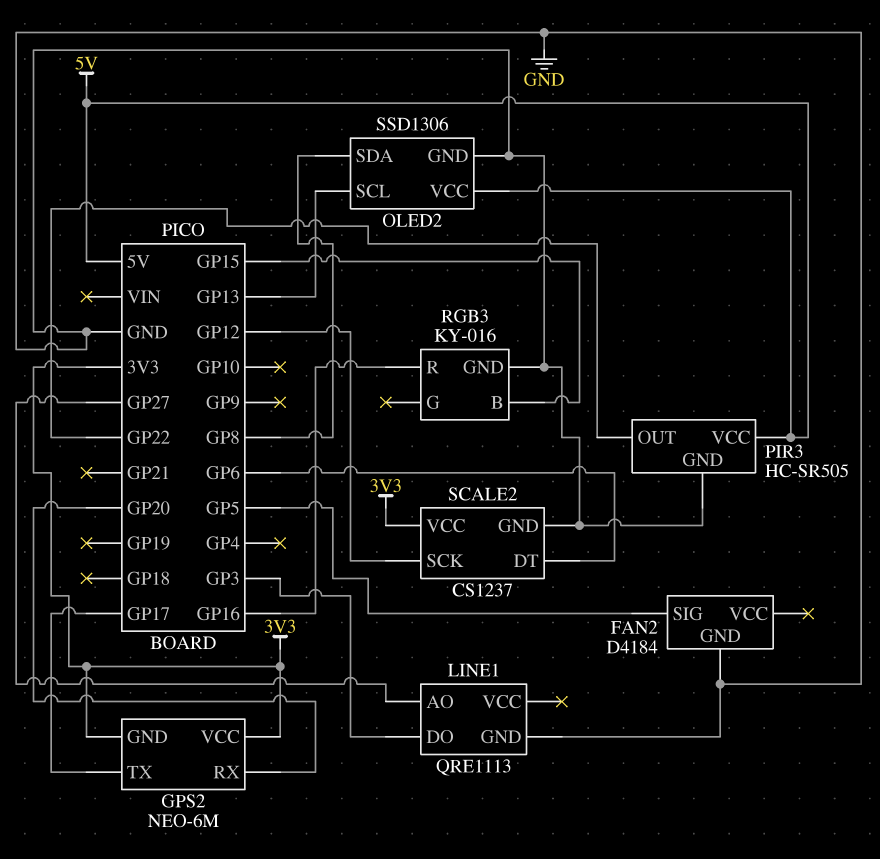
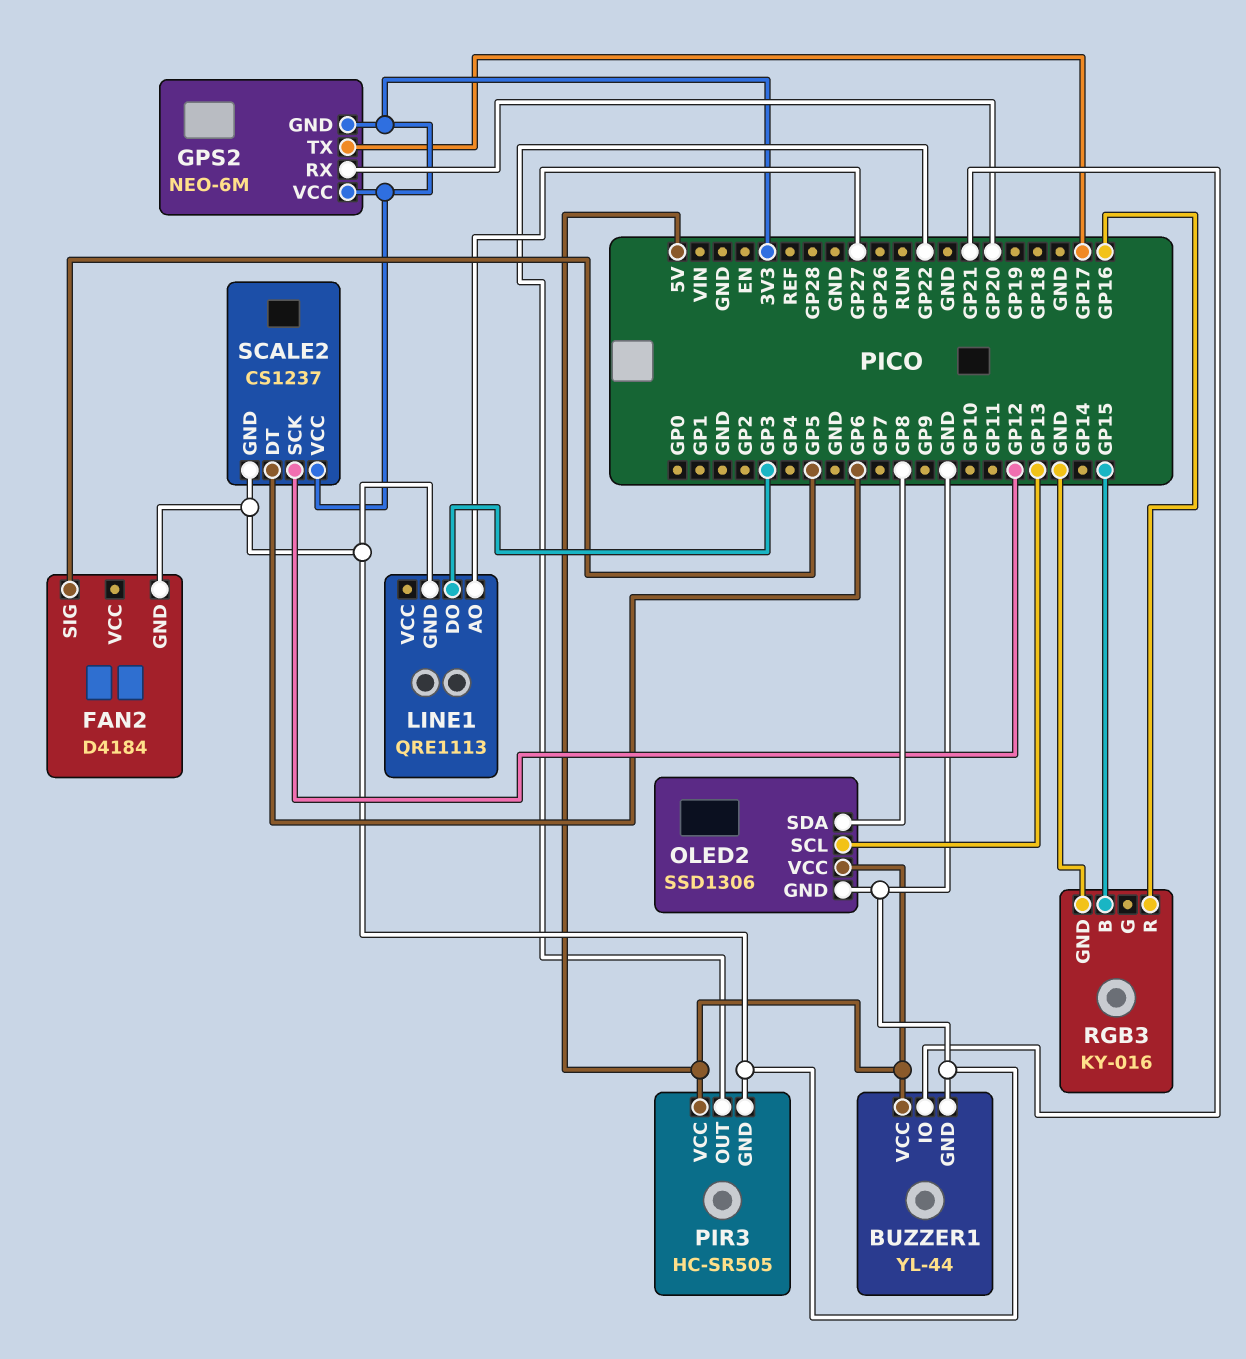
BUZZER1: none -> YL-44
BUZZER1 pin GND: none -> GND
BUZZER1 pin IO: none -> GP21
BUZZER1 pin VCC: none -> 5V

